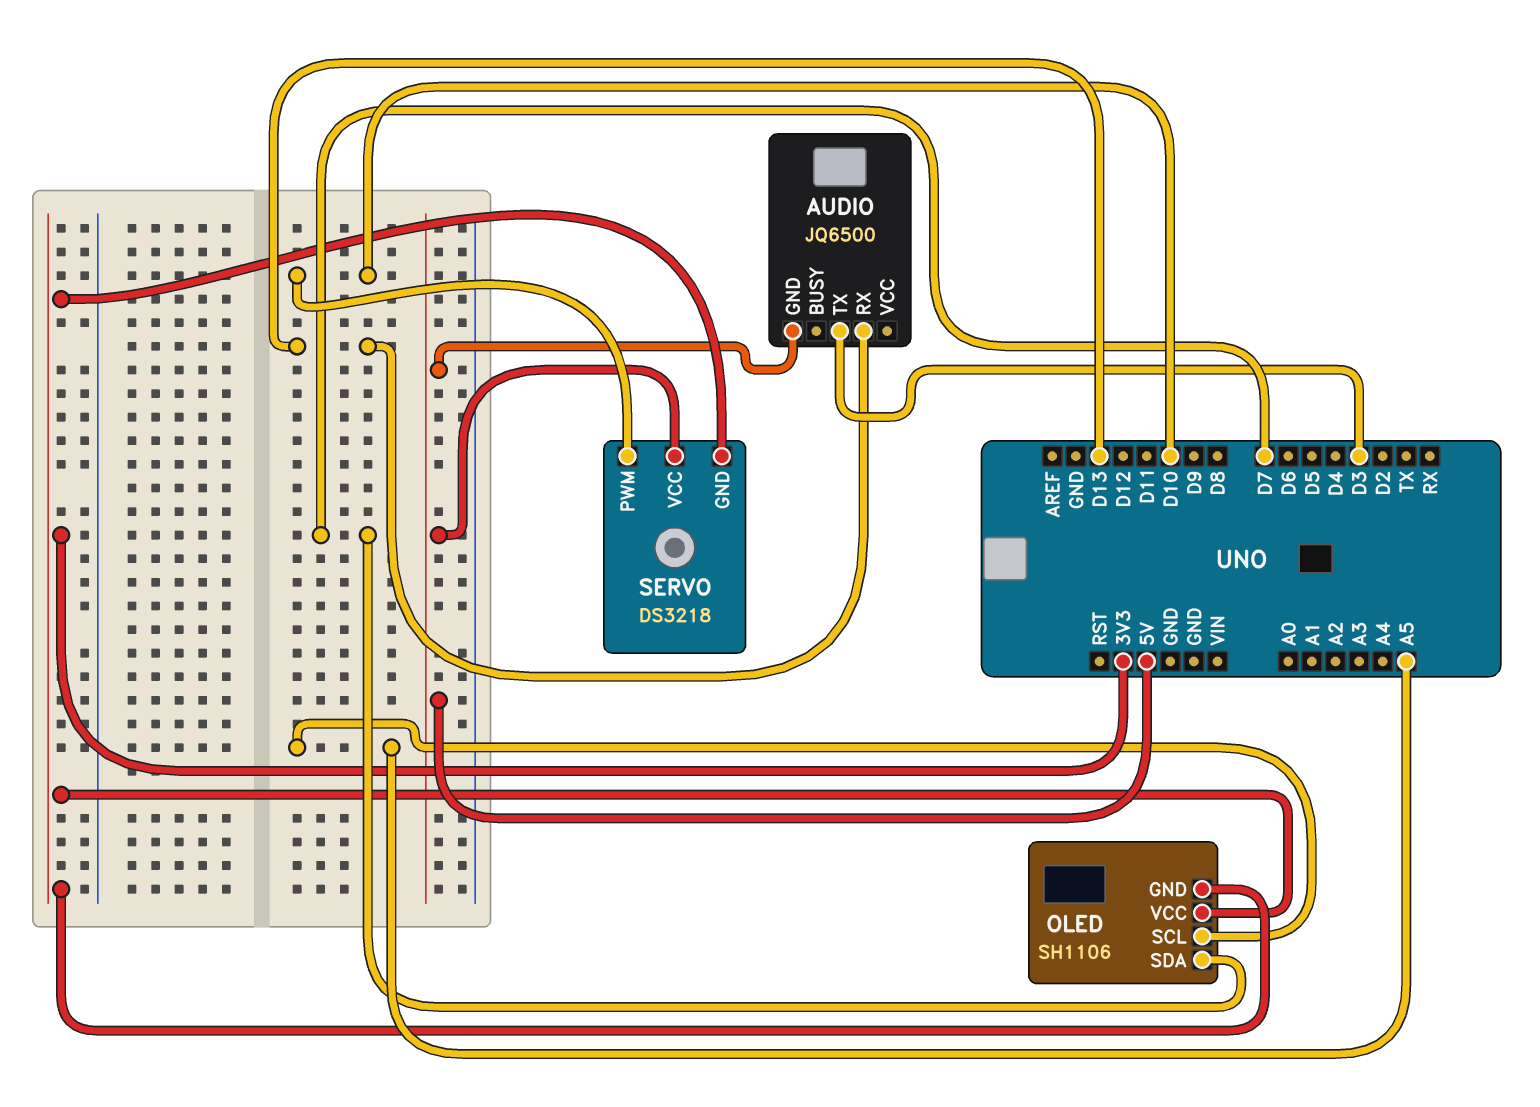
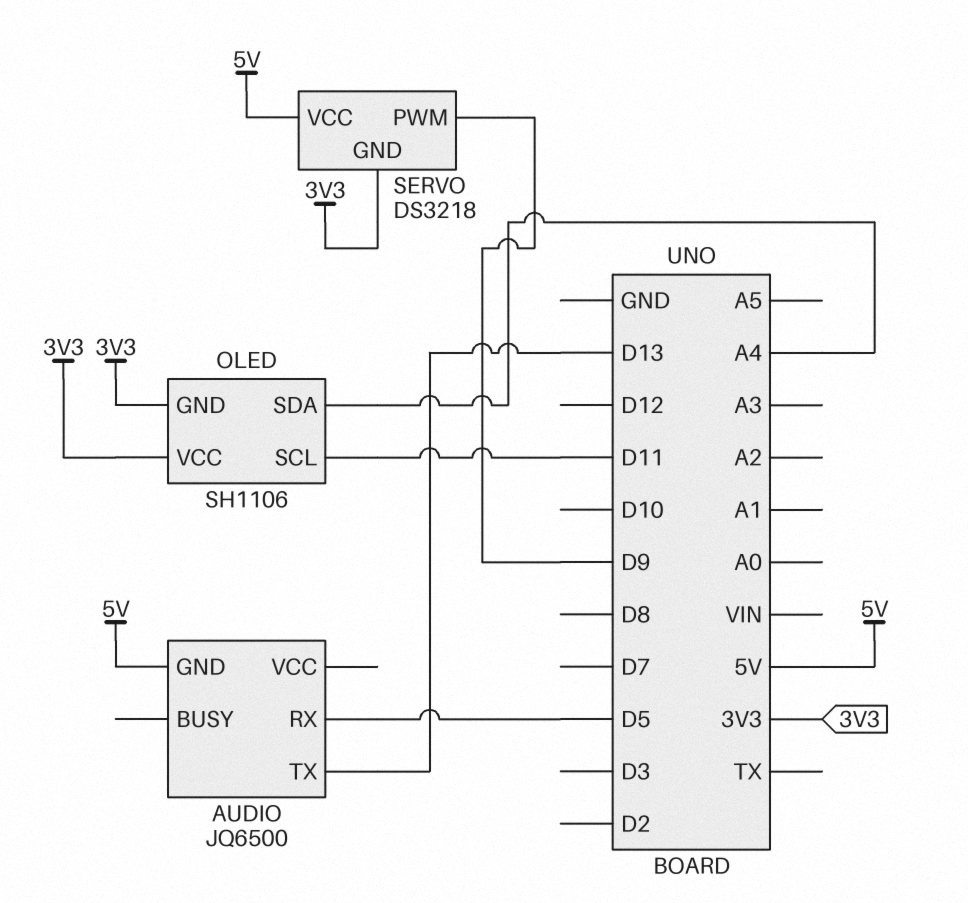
AUDIO pin RX: D13 -> D5
AUDIO pin TX: D3 -> D13
OLED pin SCL: A5 -> D11
OLED pin SDA: D7 -> A4
SERVO pin PWM: D10 -> D9

